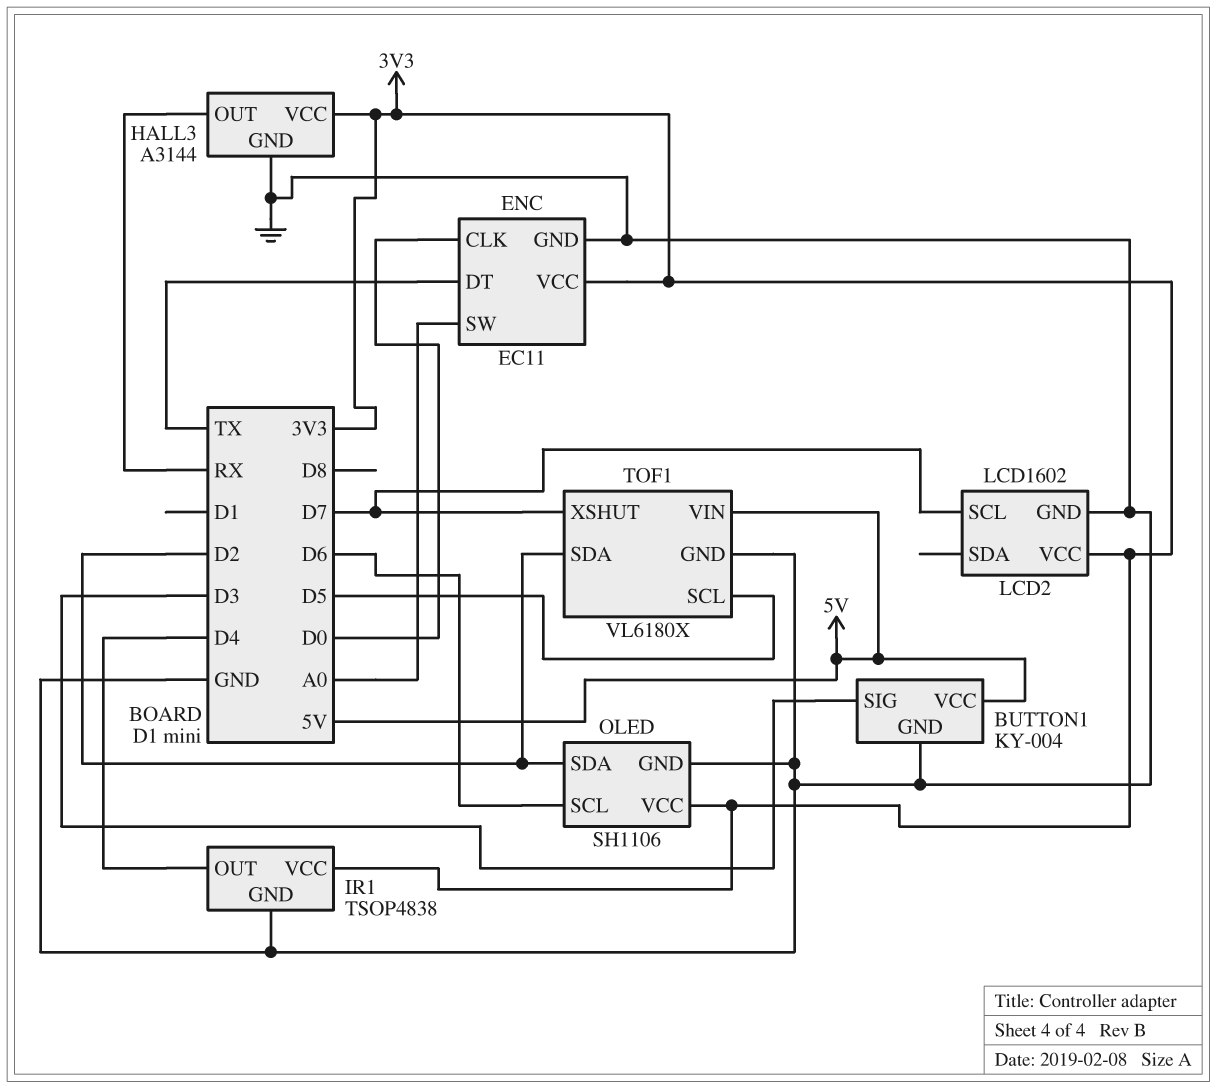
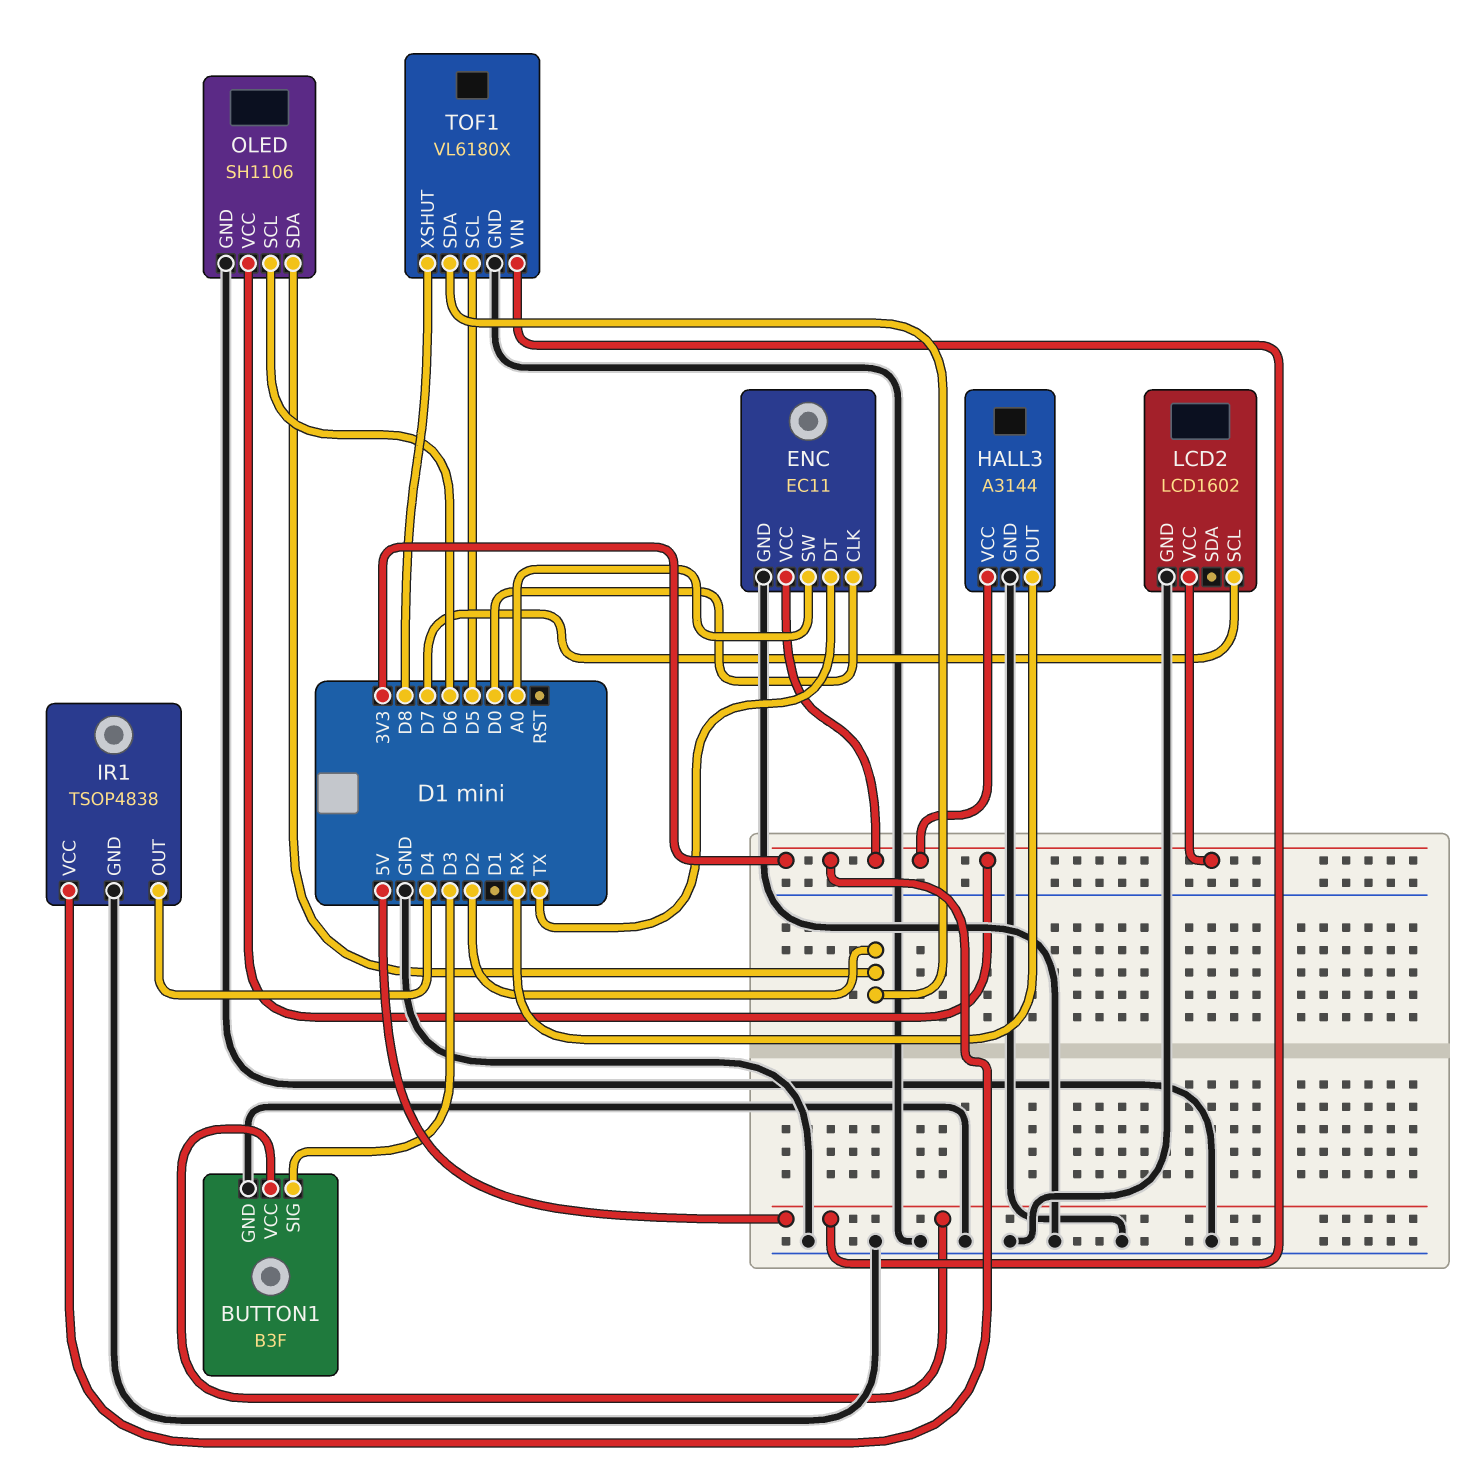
BUTTON1: KY-004 -> B3F
TOF1 pin XSHUT: D7 -> D8

